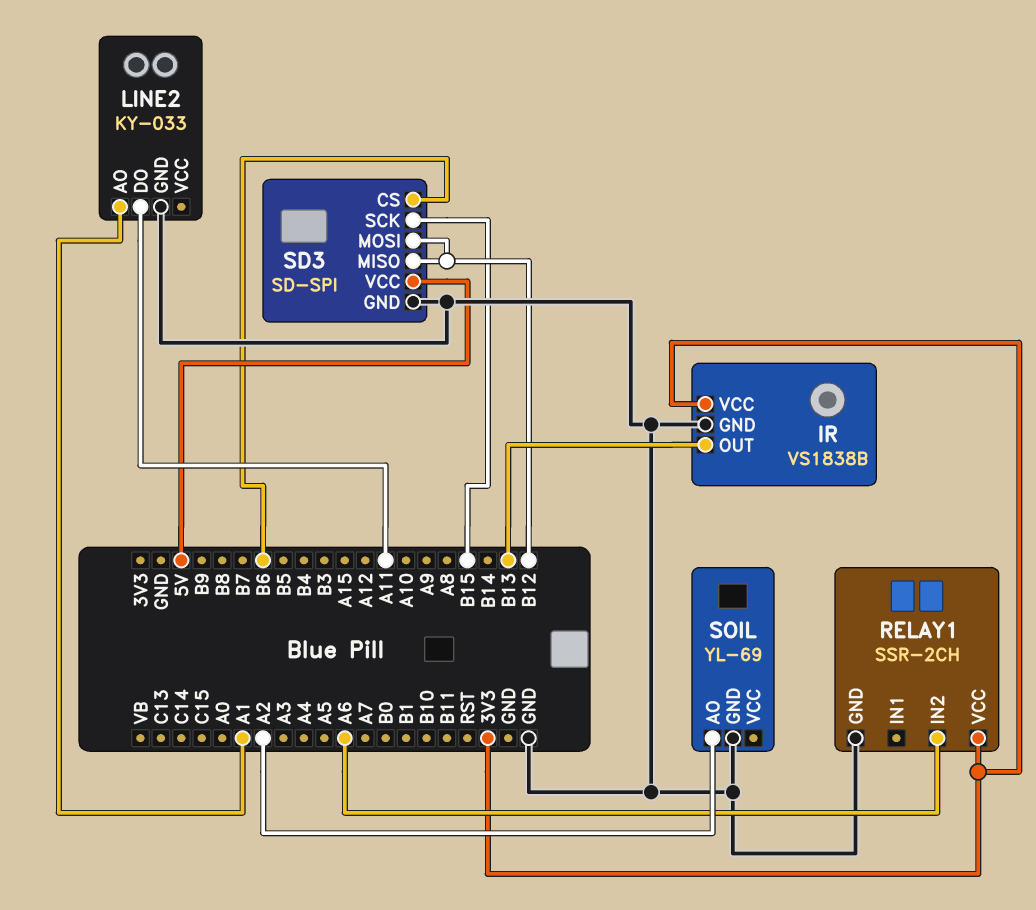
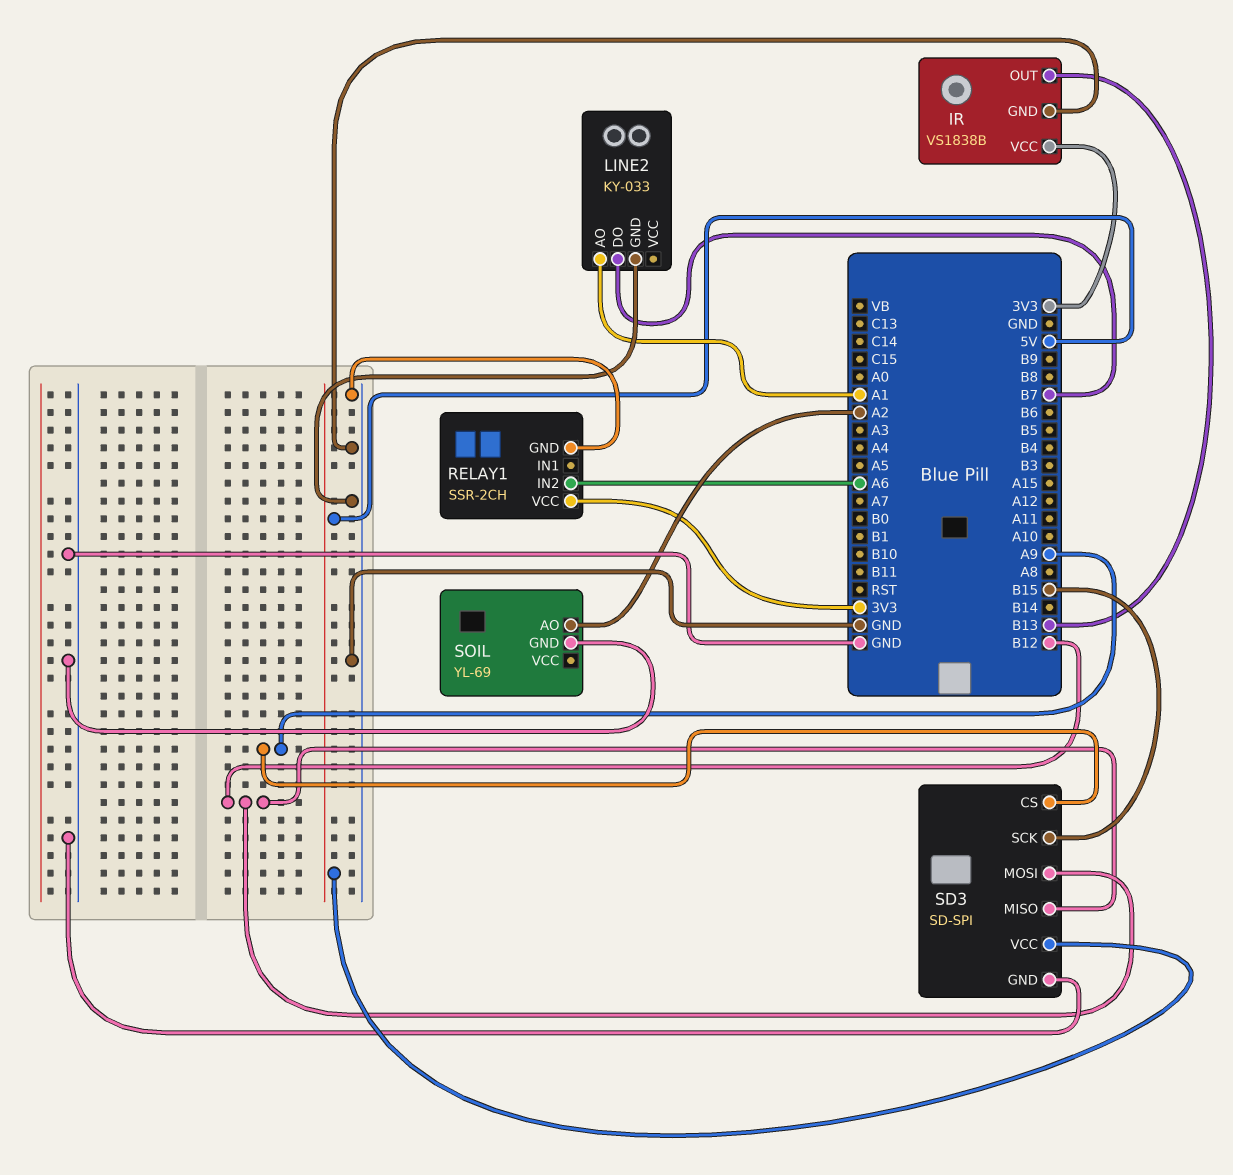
LINE2 pin DO: A11 -> B7
SD3 pin CS: B6 -> A9

